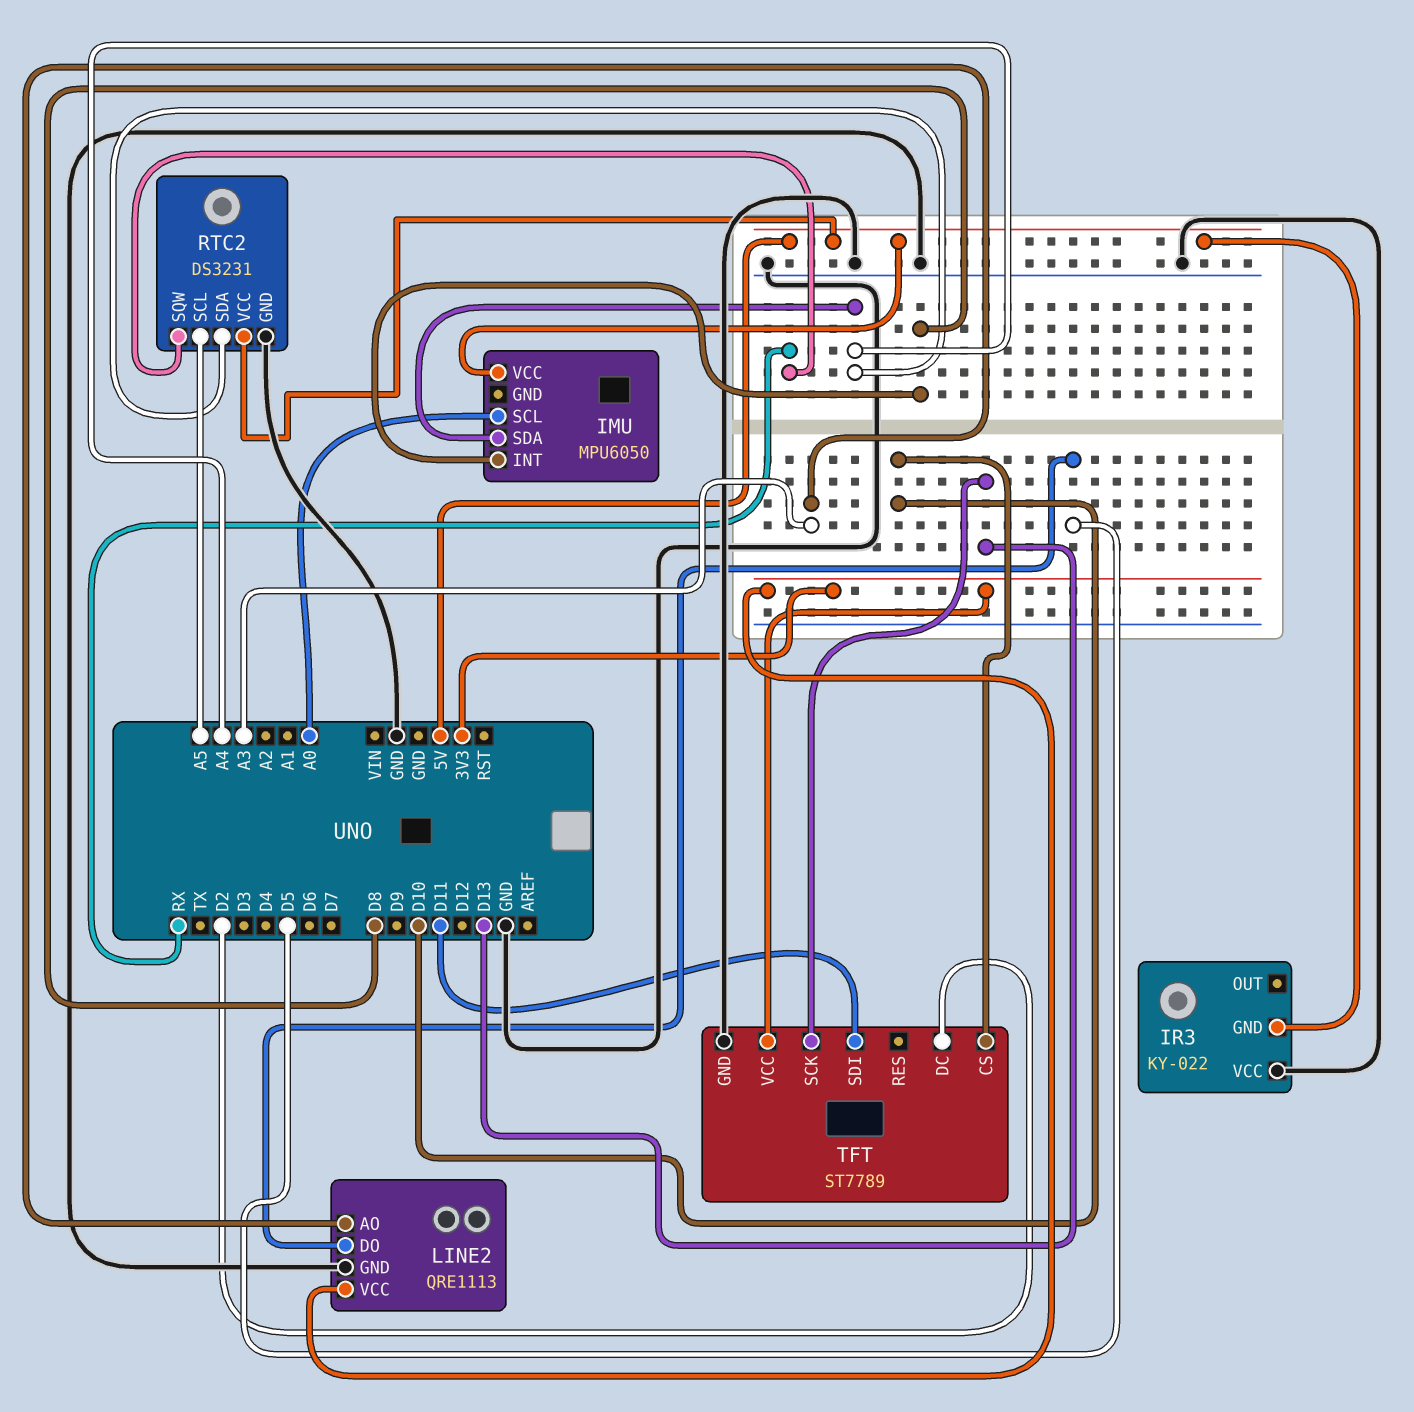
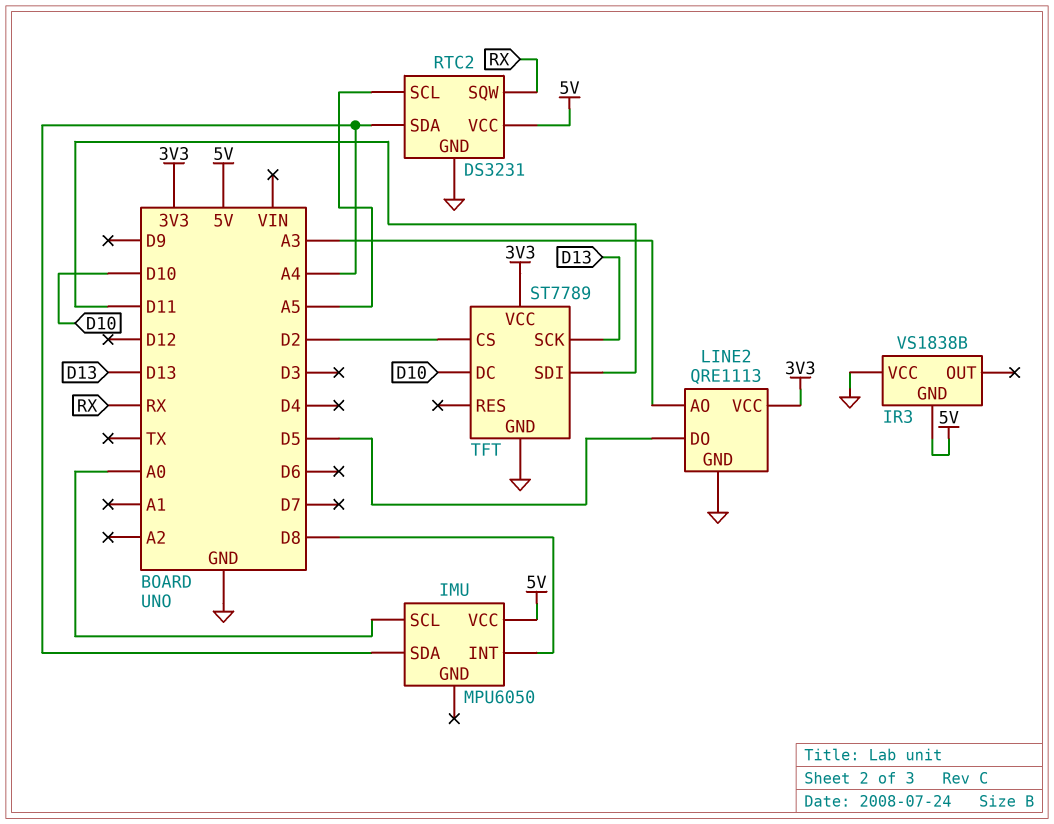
IR3: KY-022 -> VS1838B
TFT pin CS: D10 -> D2
TFT pin DC: D2 -> D10

